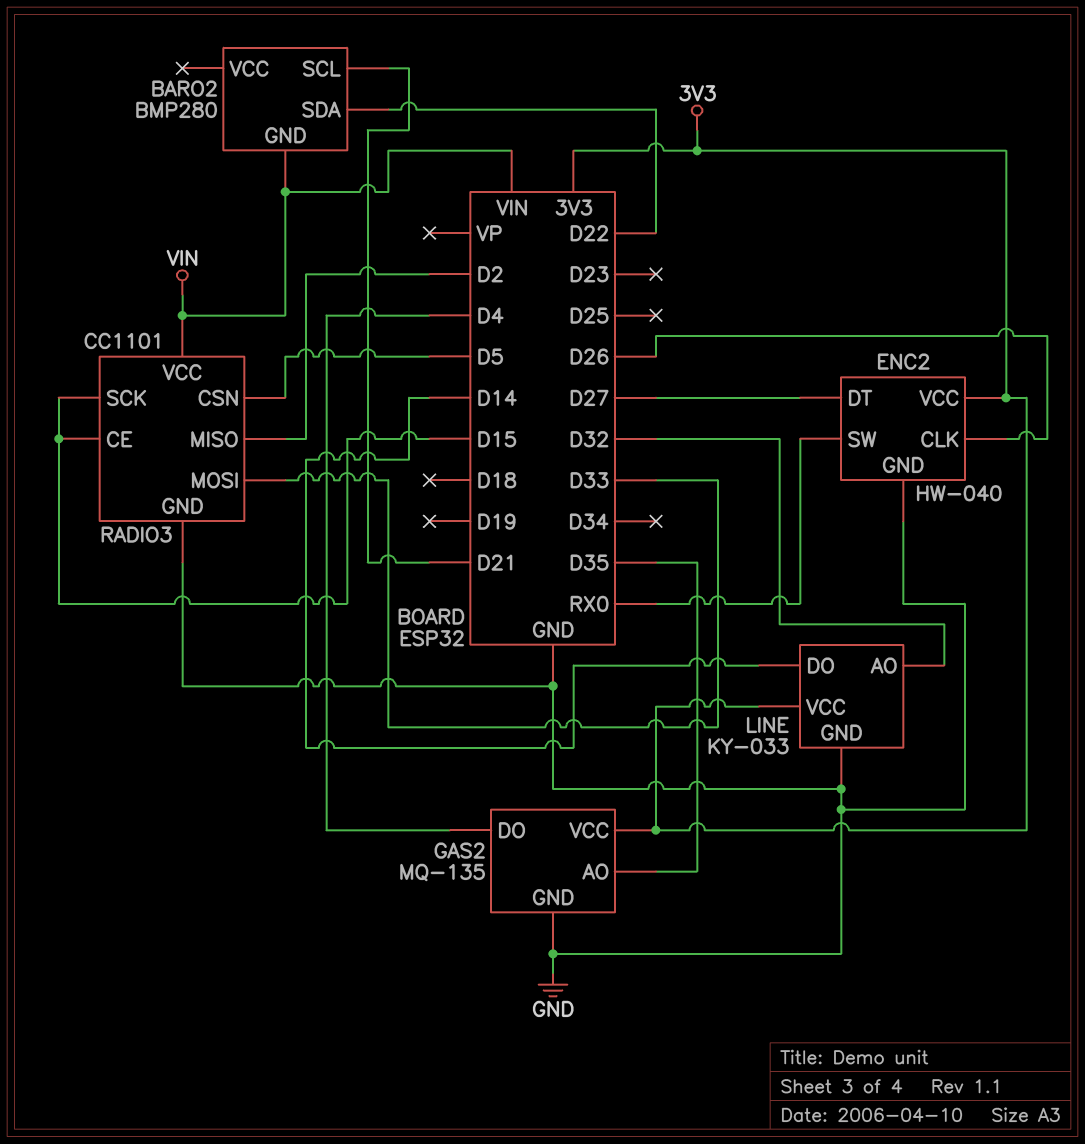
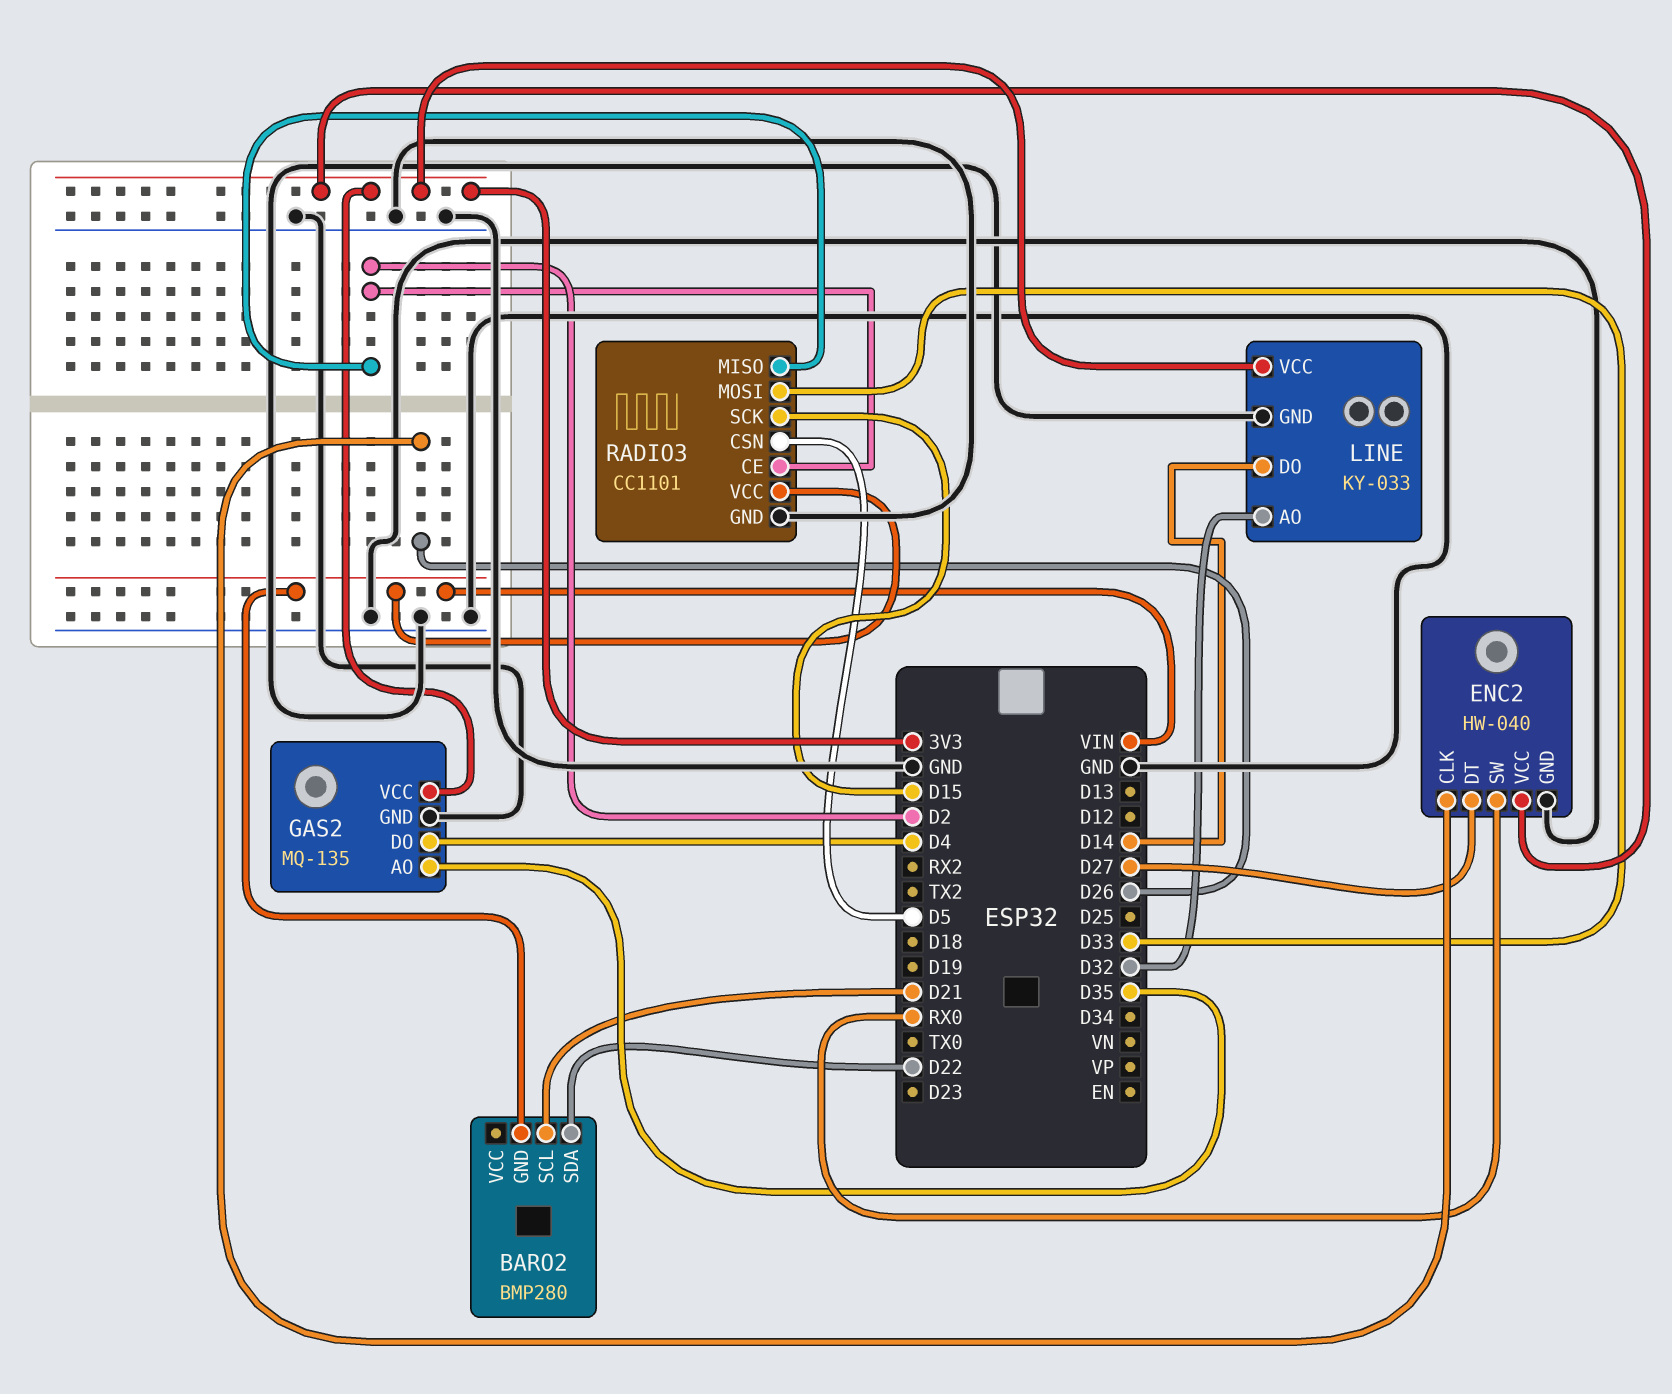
RADIO3 pin CE: D15 -> D2

